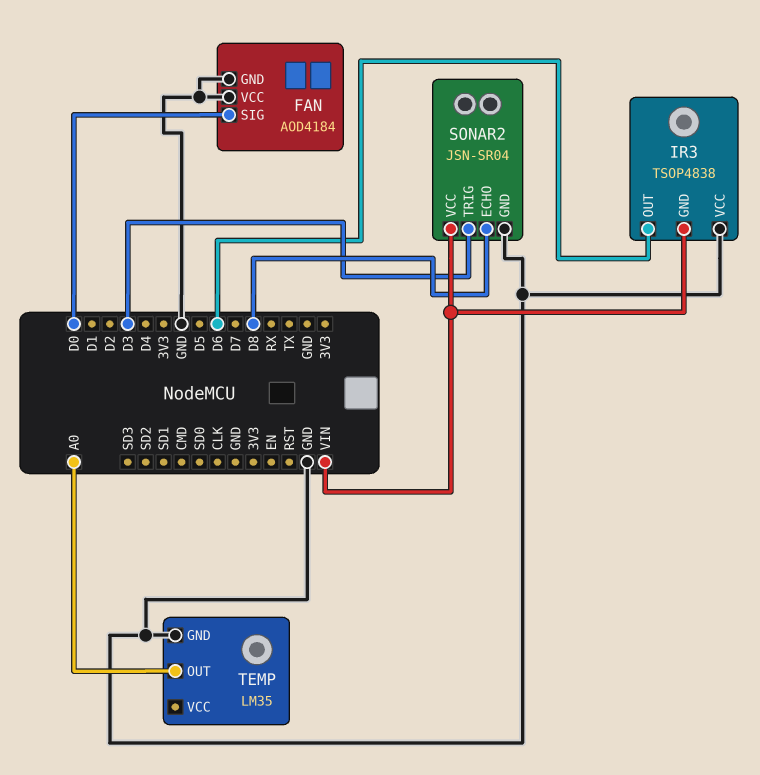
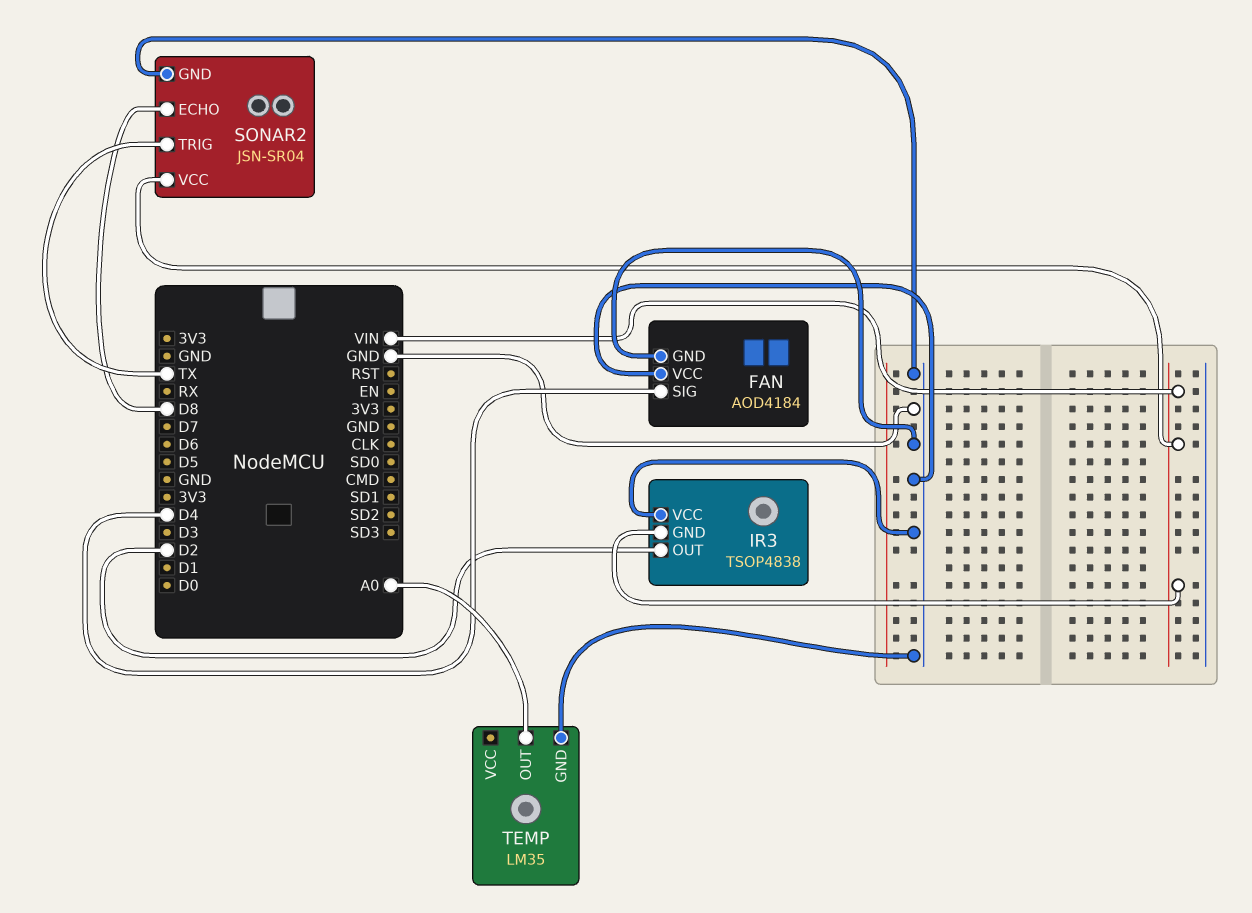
FAN pin SIG: D0 -> D4
IR3 pin OUT: D6 -> D2
SONAR2 pin TRIG: D3 -> TX

